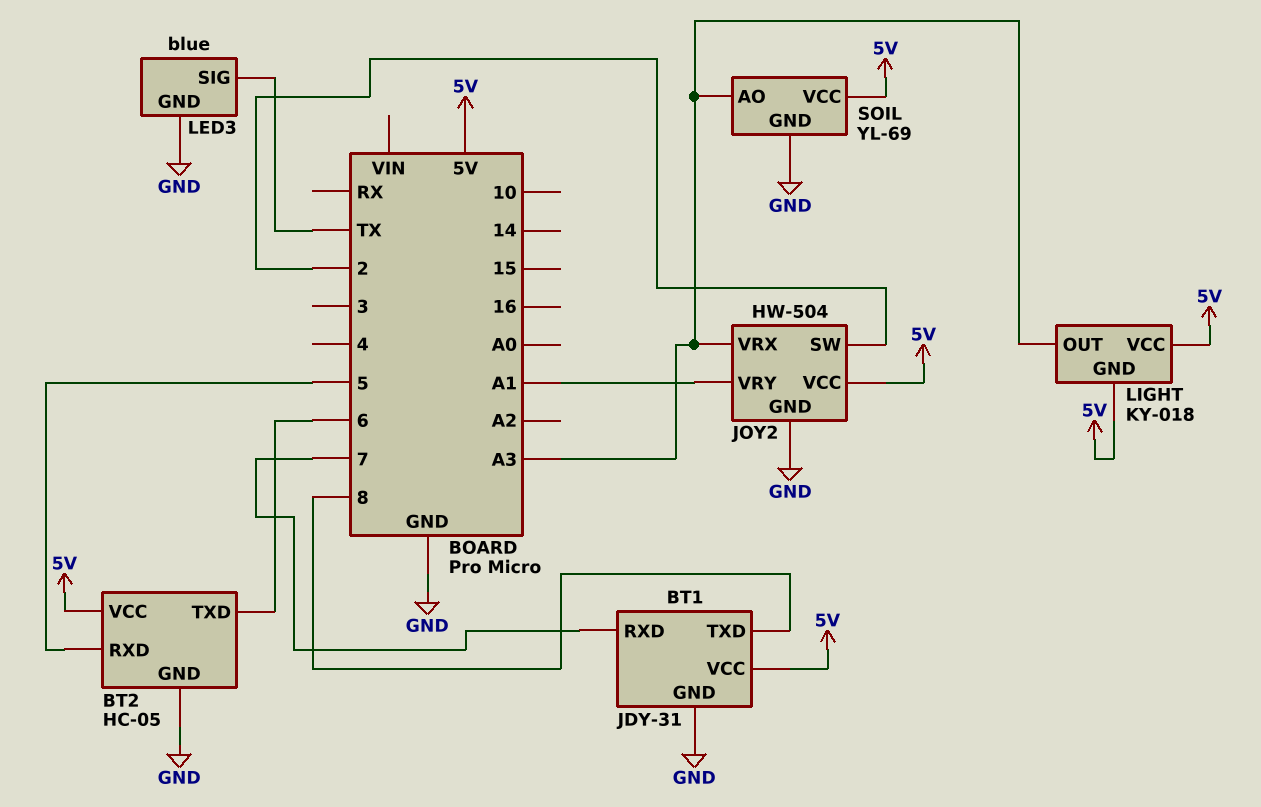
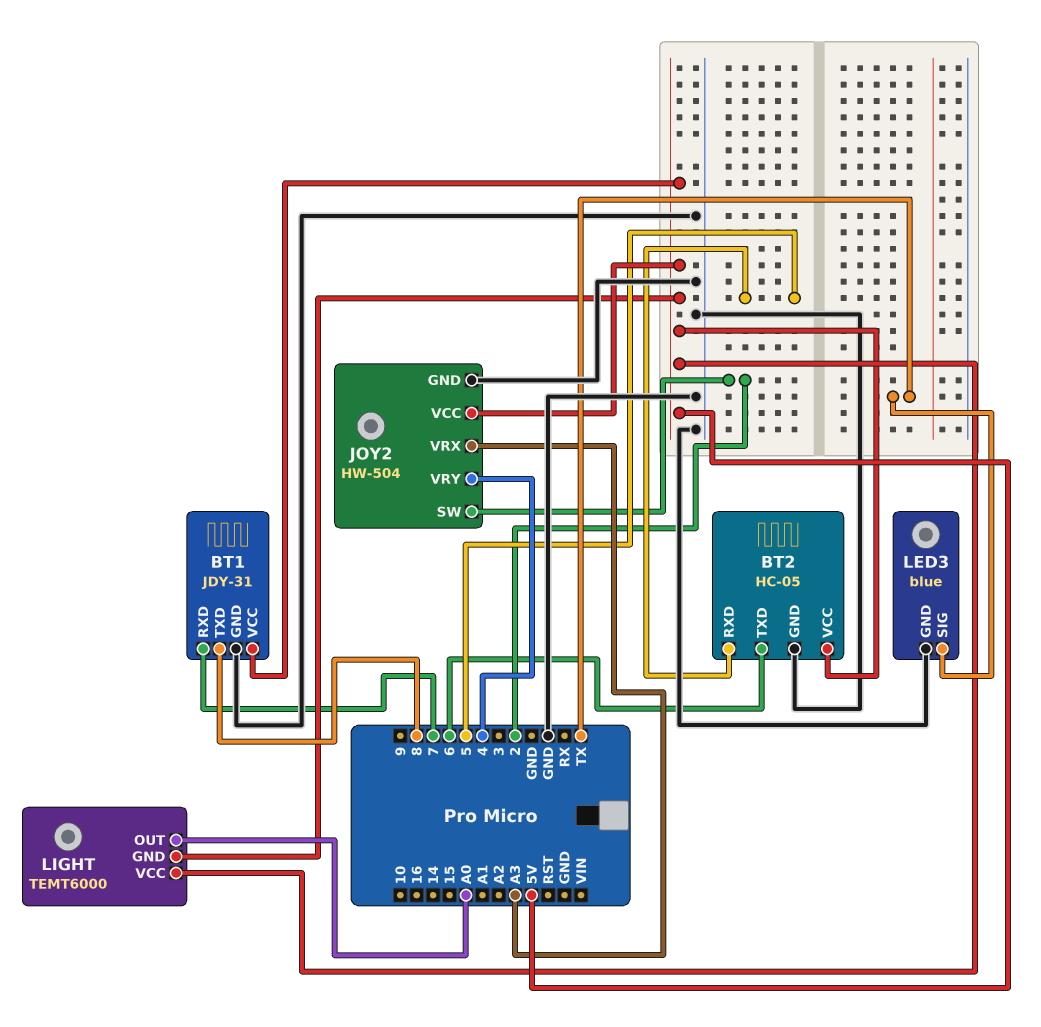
JOY2 pin VRY: A1 -> 4
LIGHT: KY-018 -> TEMT6000
LIGHT pin OUT: A3 -> A0
SOIL: YL-69 -> none
SOIL pin AO: A3 -> none
SOIL pin GND: GND -> none
SOIL pin VCC: 5V -> none

